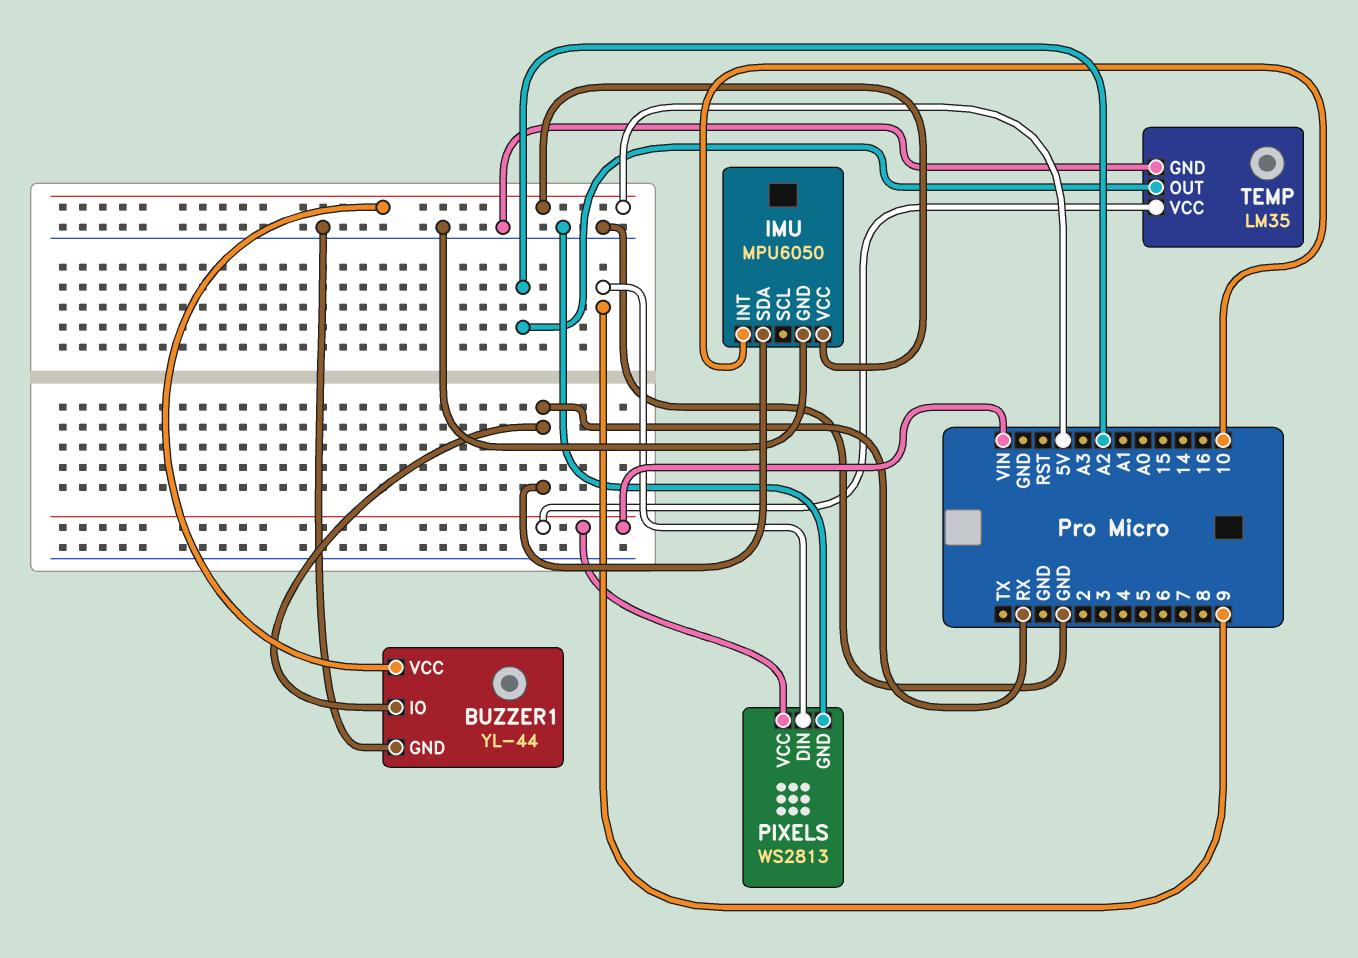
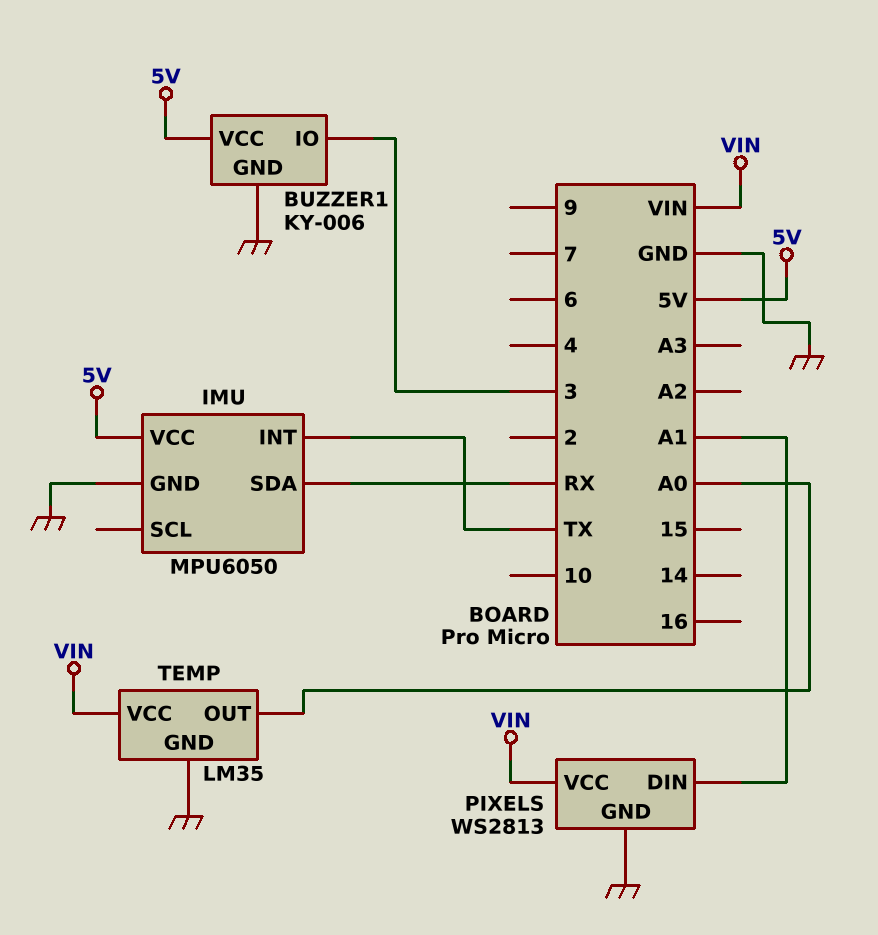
BUZZER1: YL-44 -> KY-006
BUZZER1 pin IO: RX -> 3
IMU pin INT: 10 -> TX
PIXELS pin DIN: 9 -> A1
TEMP pin OUT: A2 -> A0

